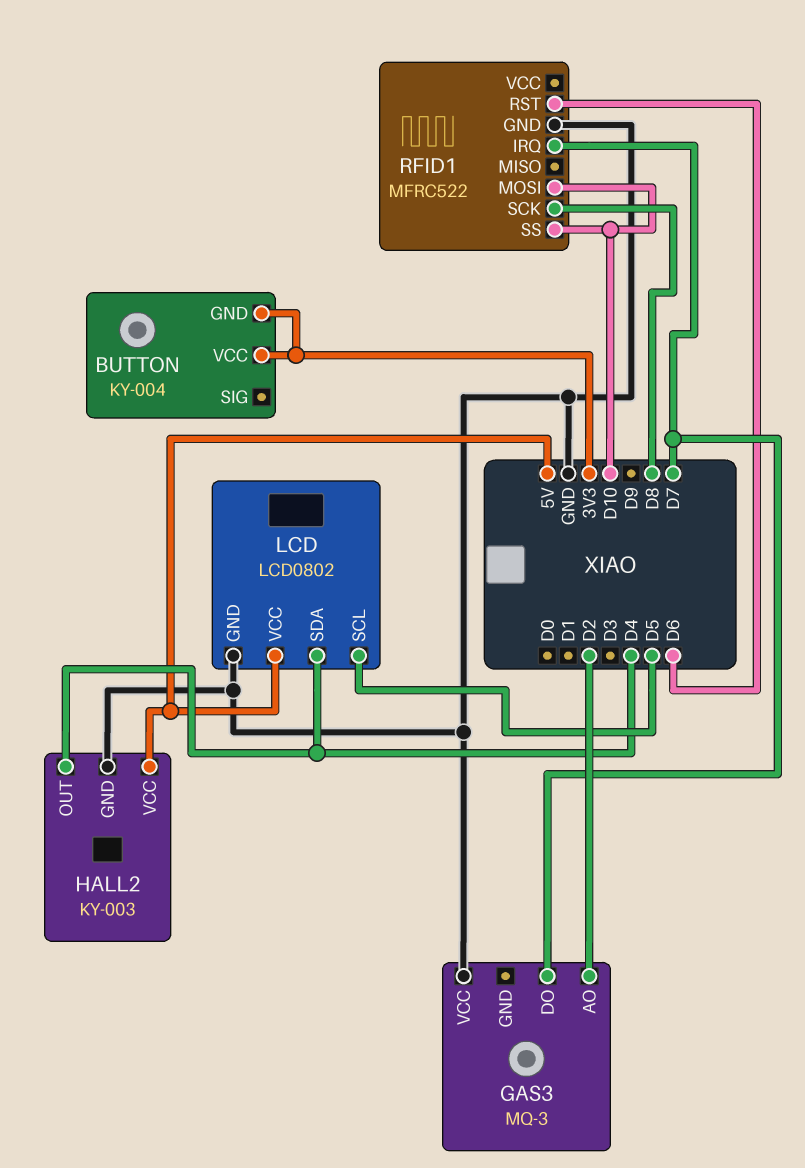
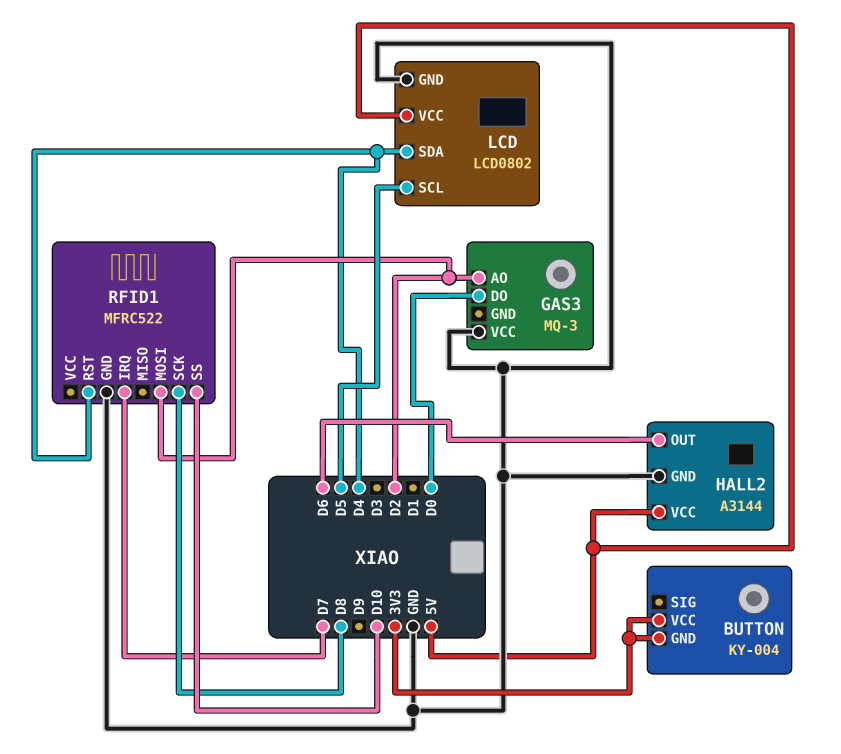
GAS3 pin DO: D7 -> D0
HALL2: KY-003 -> A3144
HALL2 pin OUT: D4 -> D6
RFID1 pin MOSI: D10 -> D2
RFID1 pin RST: D6 -> D4

